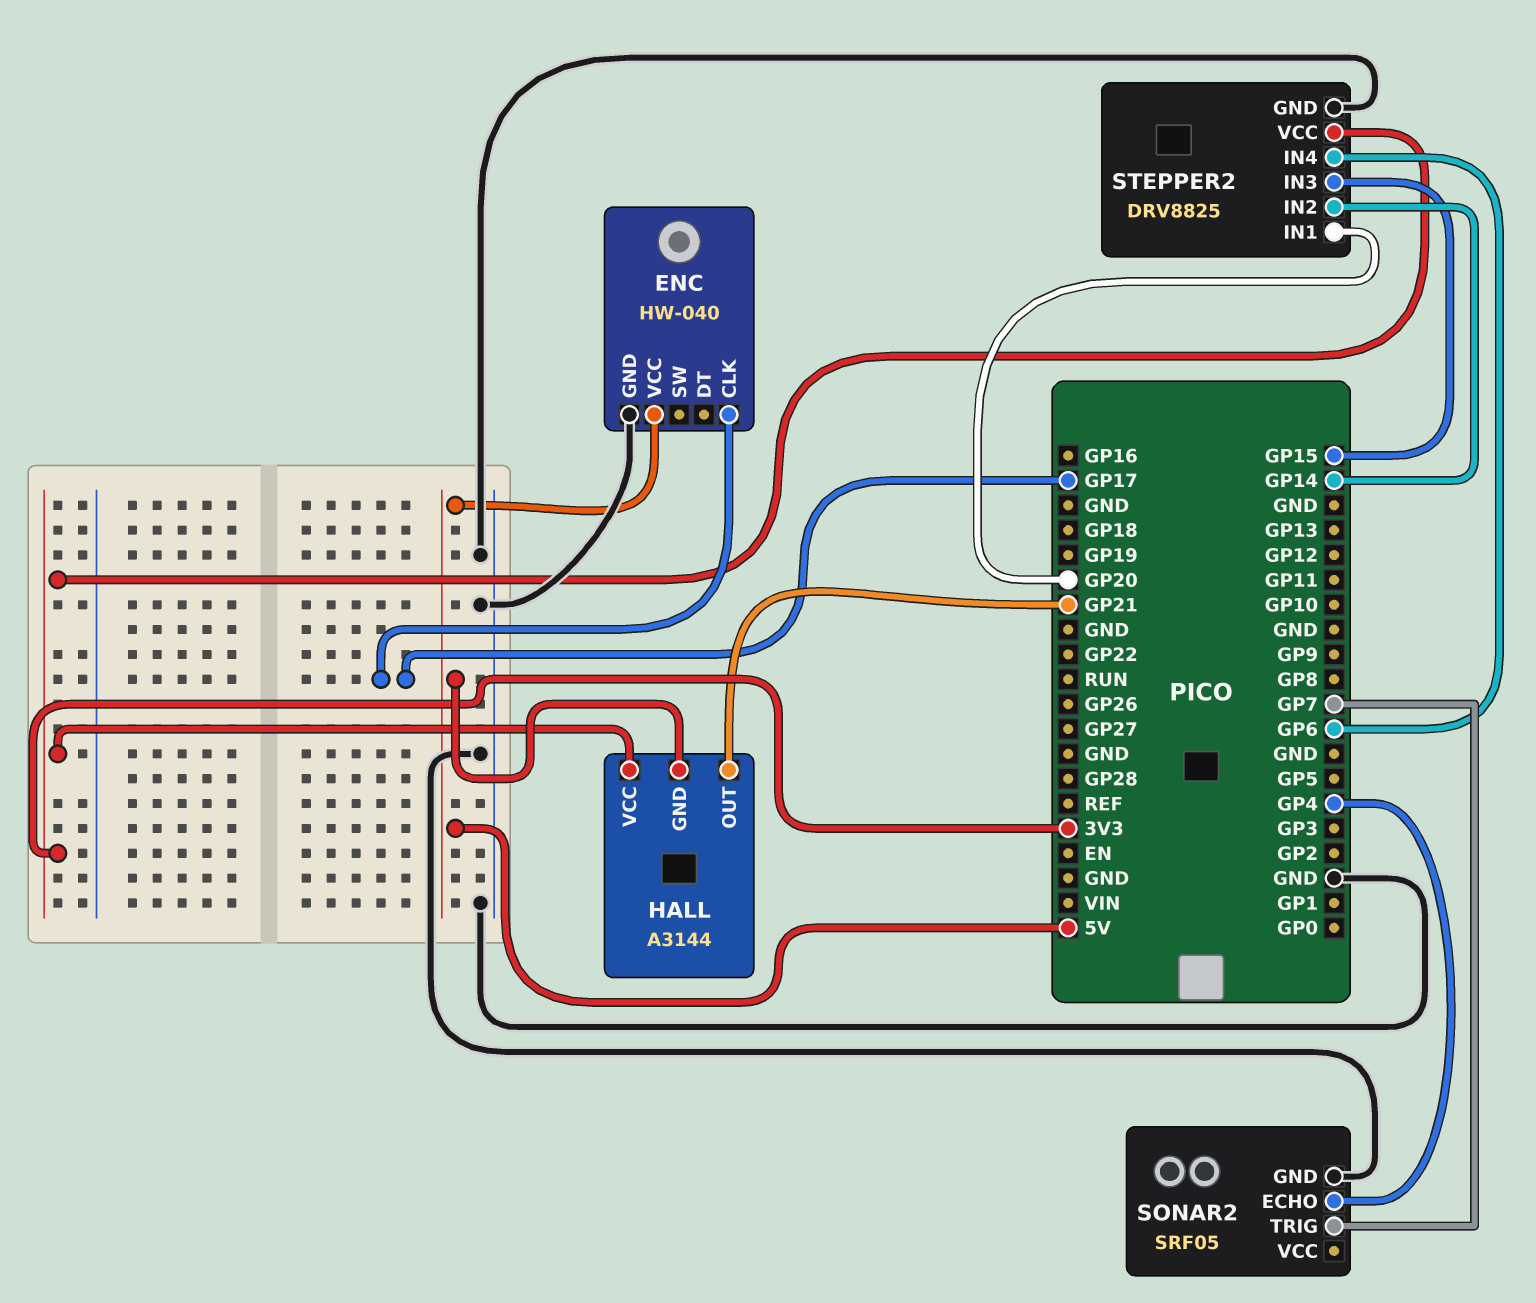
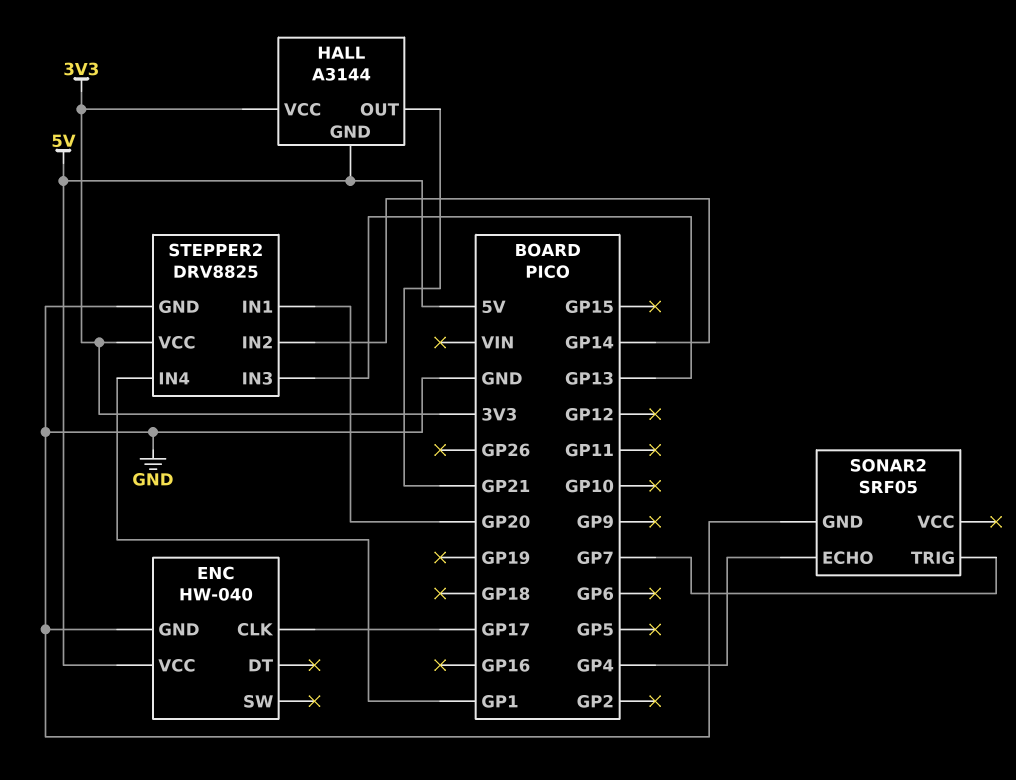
STEPPER2 pin IN3: GP15 -> GP13
STEPPER2 pin IN4: GP6 -> GP1

